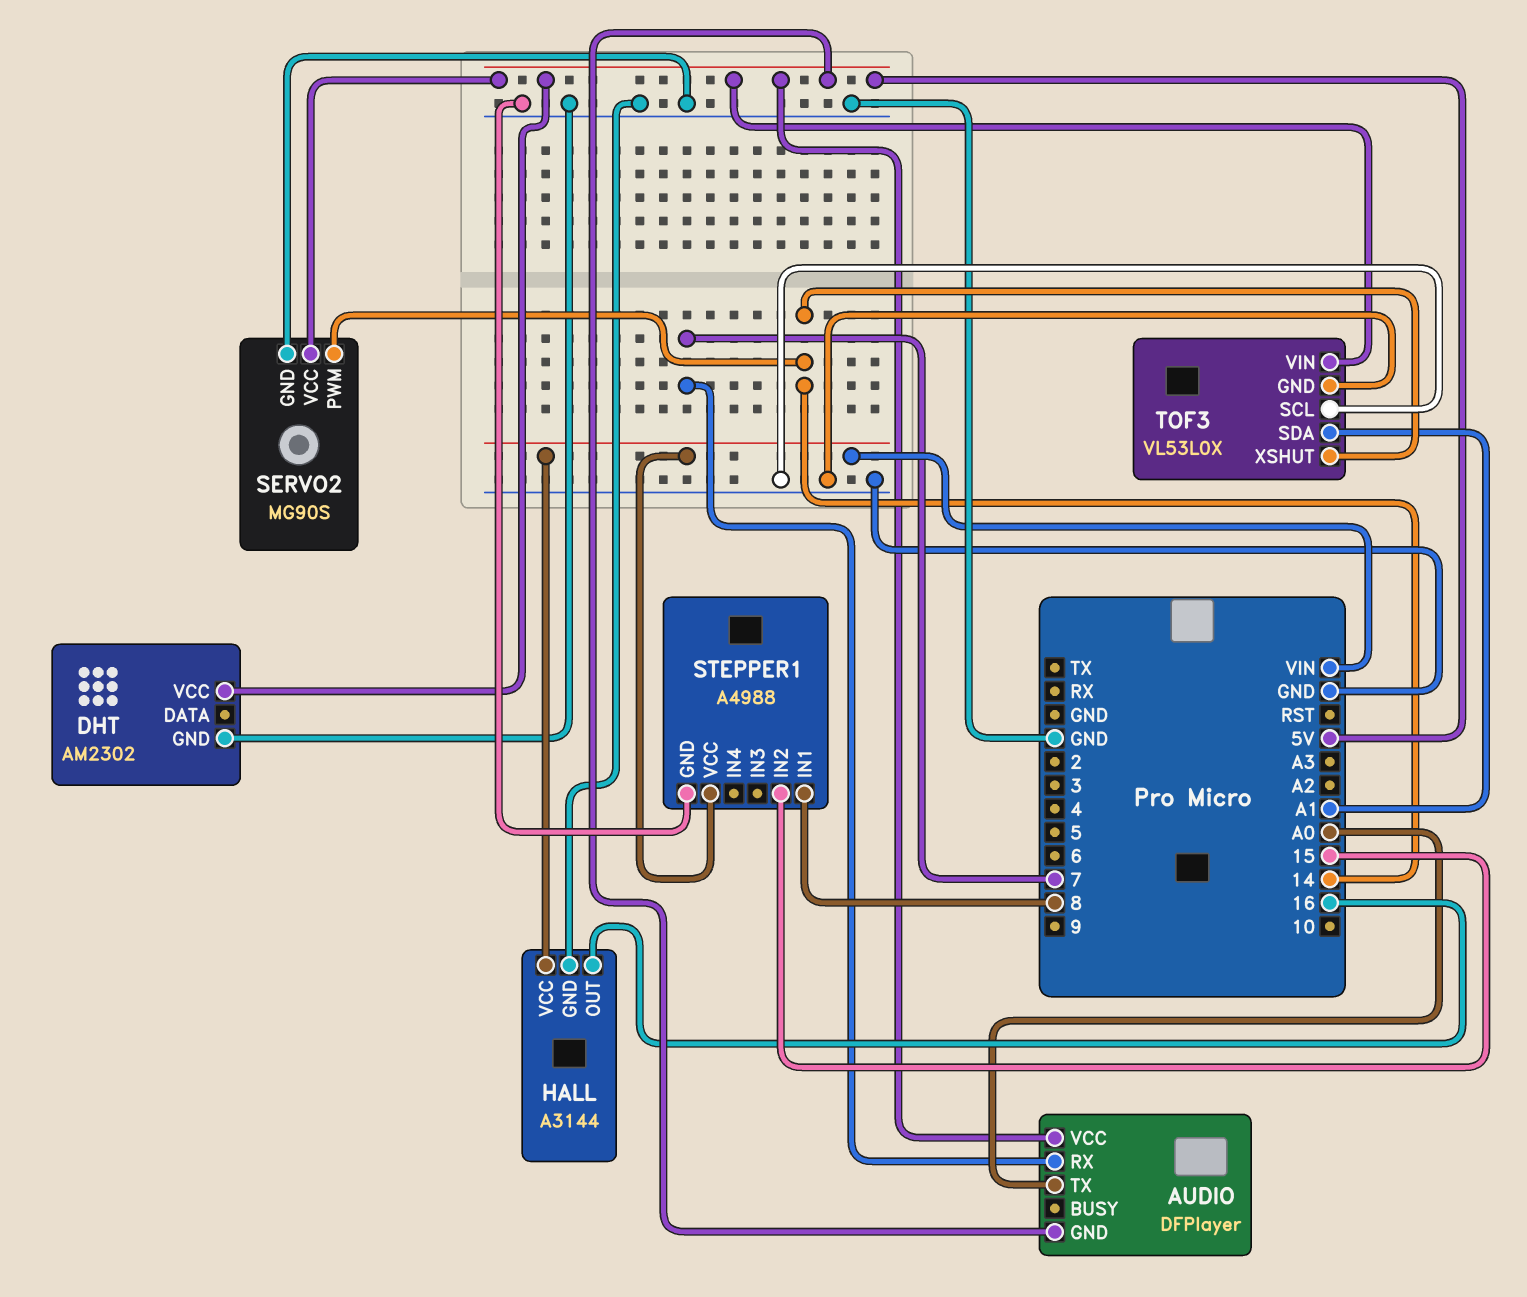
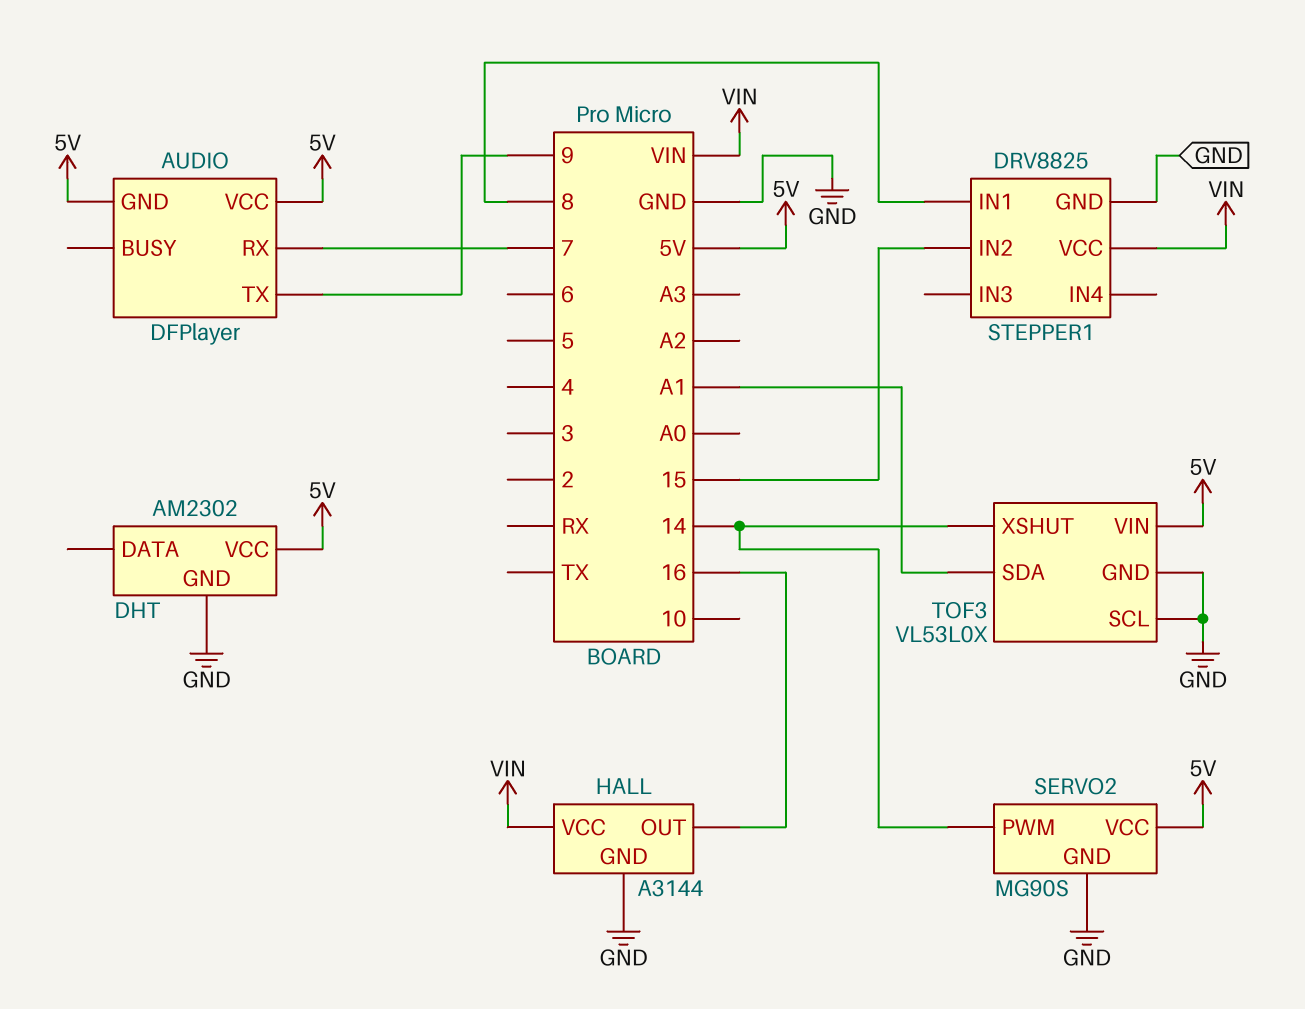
AUDIO pin TX: A0 -> 9
STEPPER1: A4988 -> DRV8825

